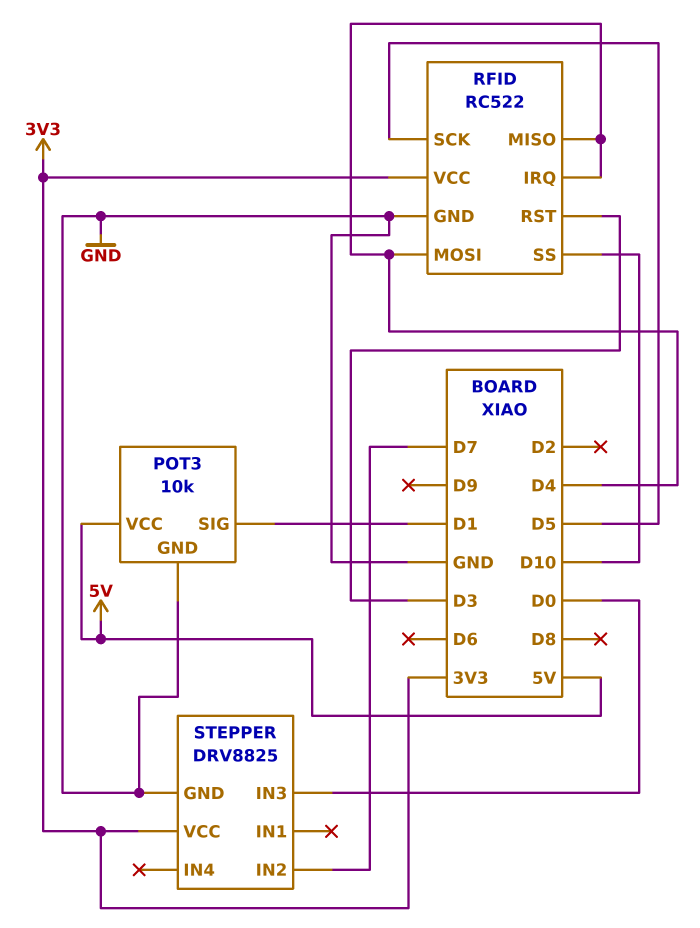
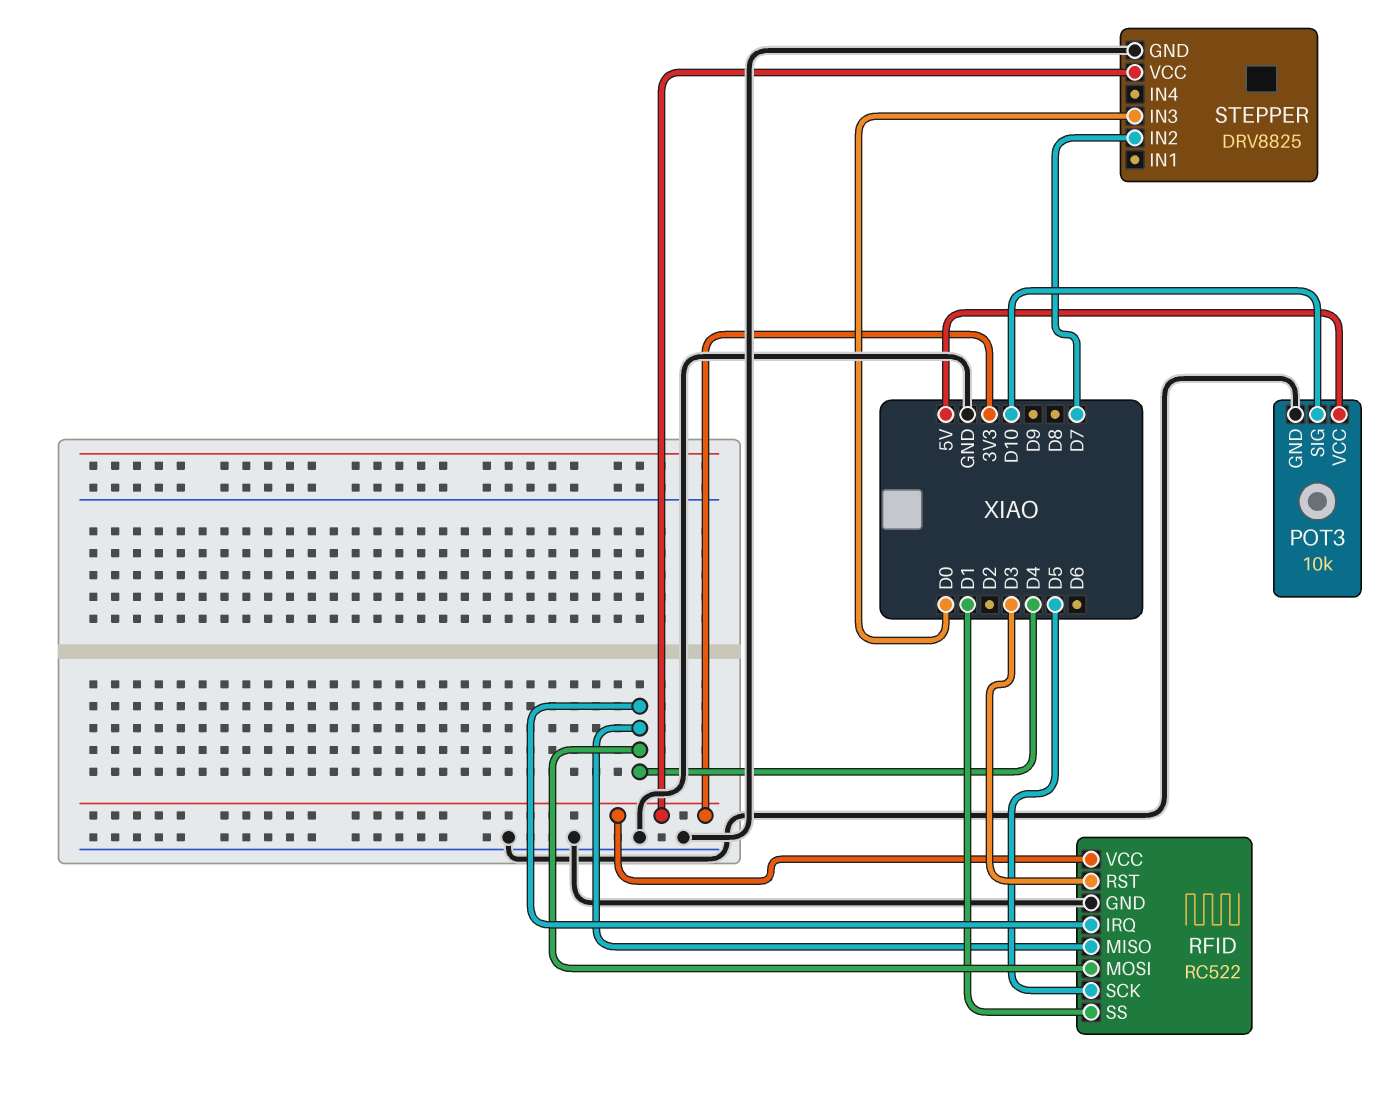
POT3 pin SIG: D1 -> D10
RFID pin SS: D10 -> D1

